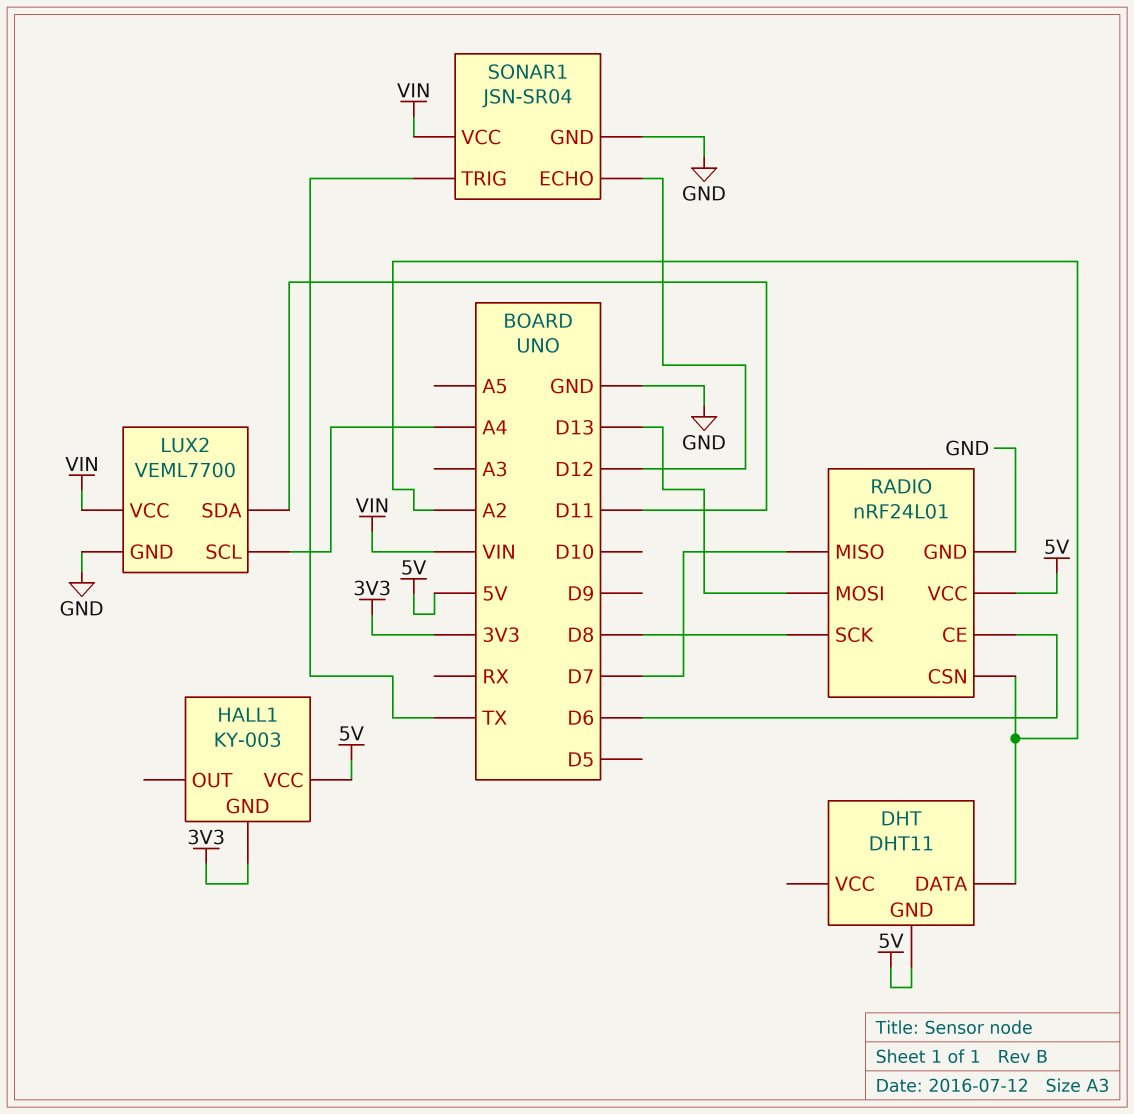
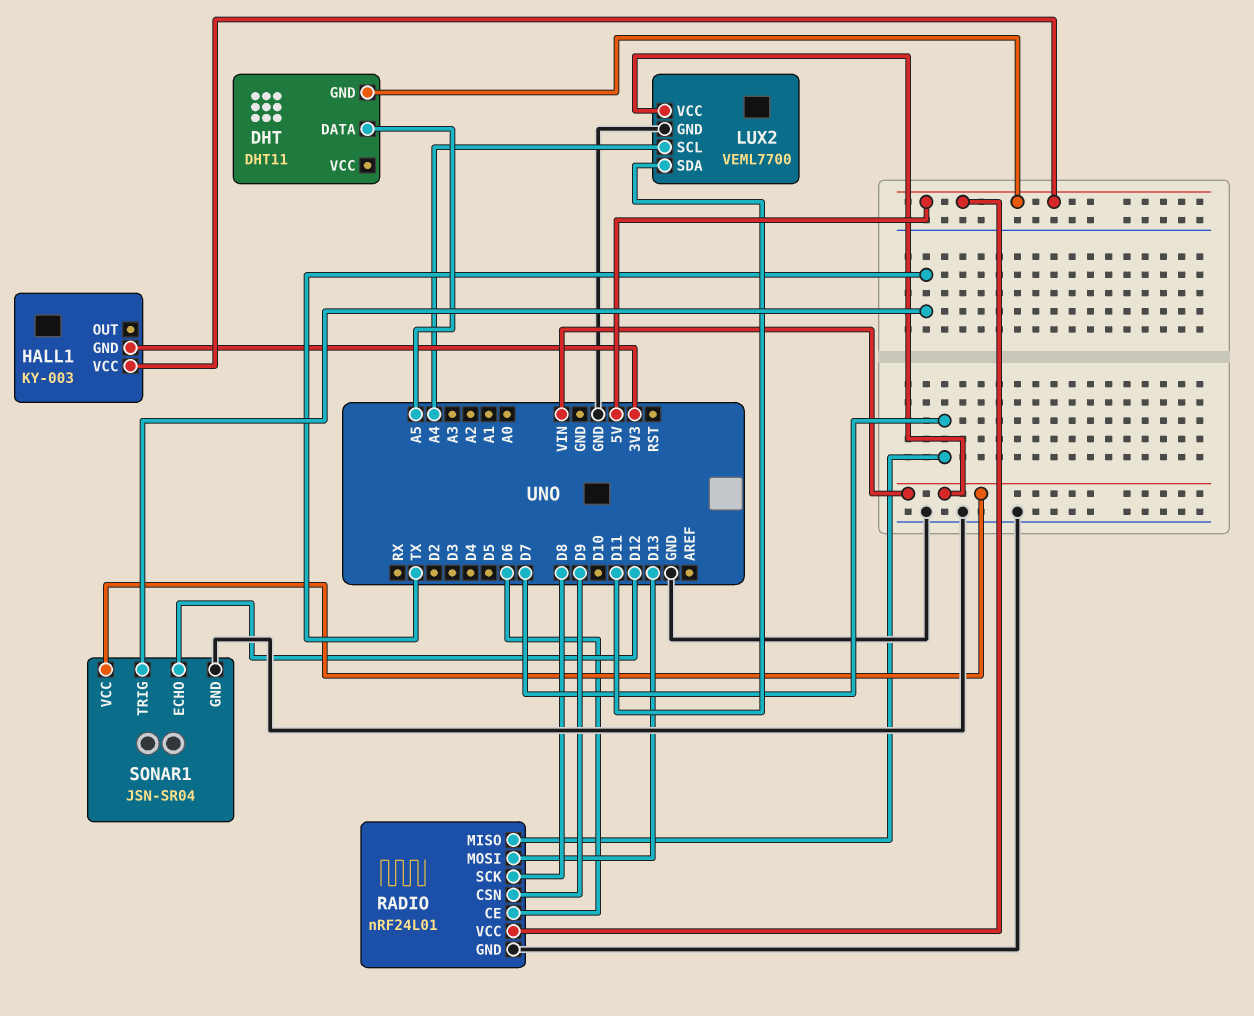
DHT pin DATA: A2 -> A5
RADIO pin CSN: A2 -> D9

